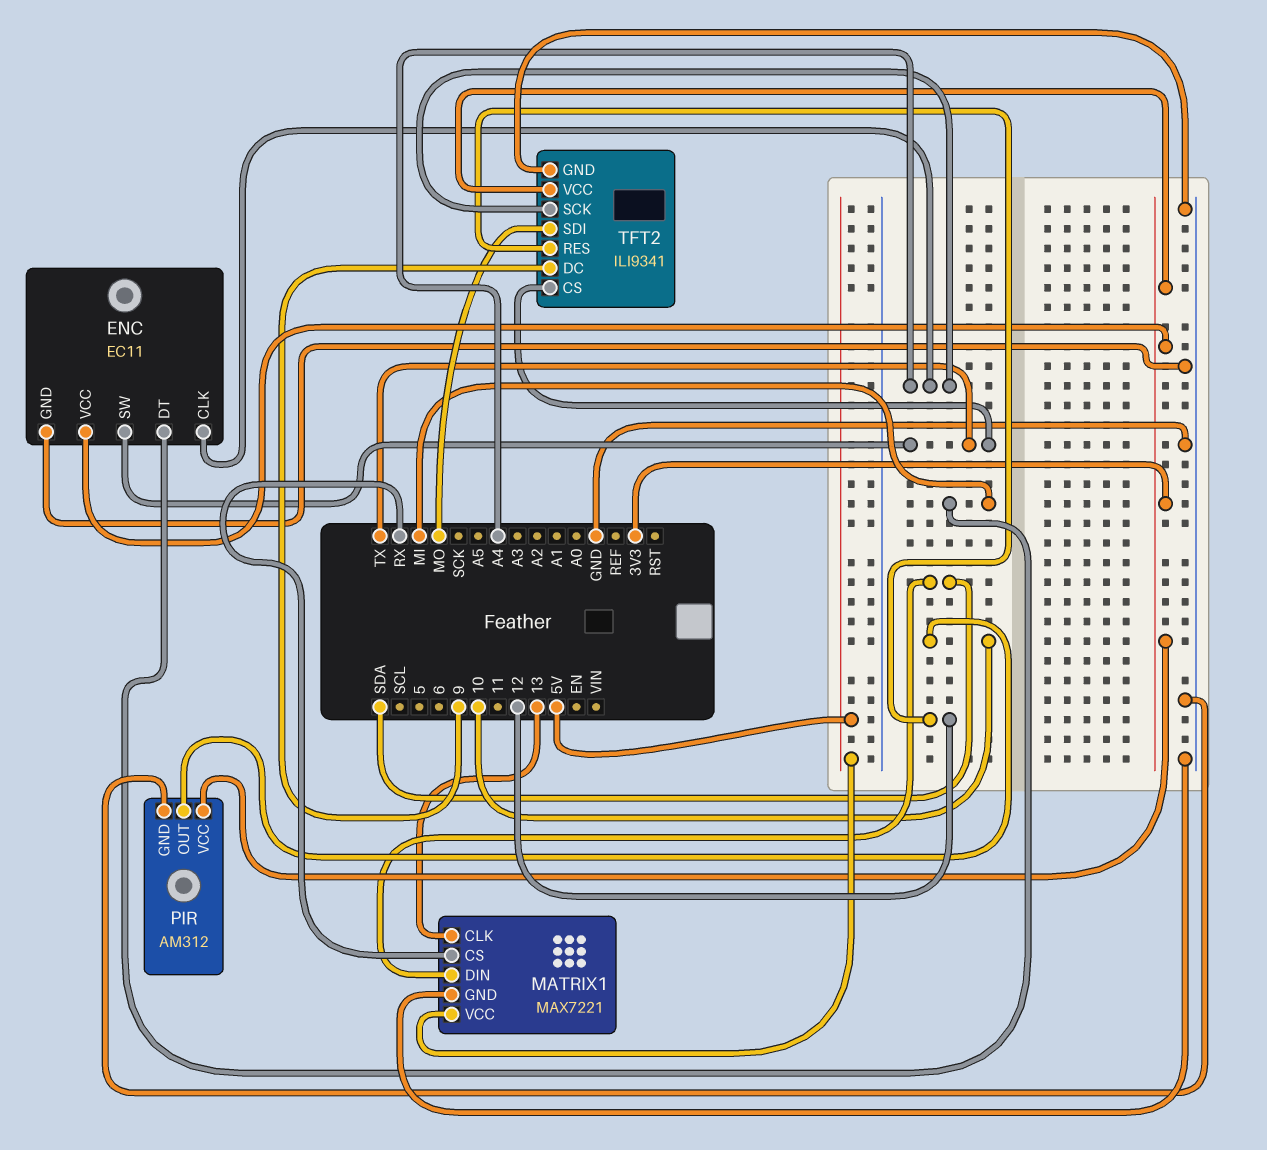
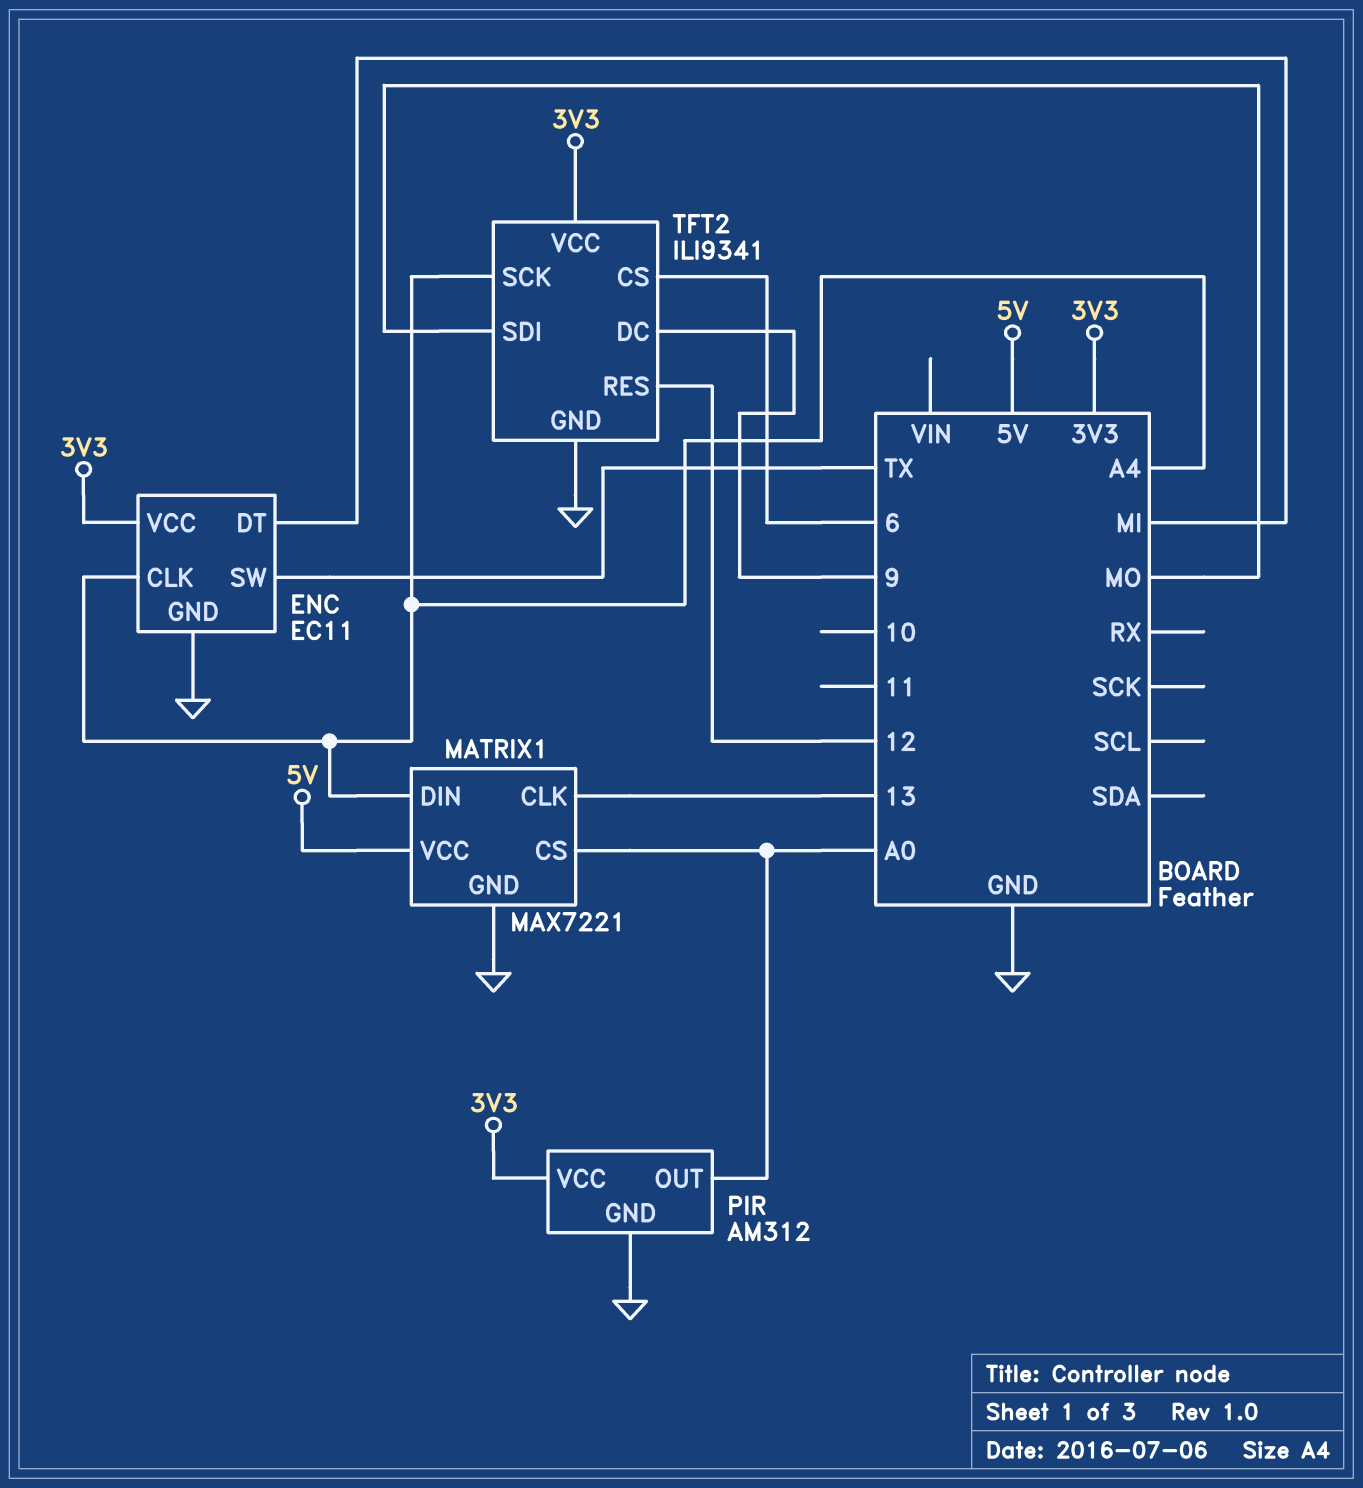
MATRIX1 pin CS: RX -> A0
MATRIX1 pin DIN: SDA -> A4
PIR pin OUT: 10 -> A0
TFT2 pin CS: TX -> 6

